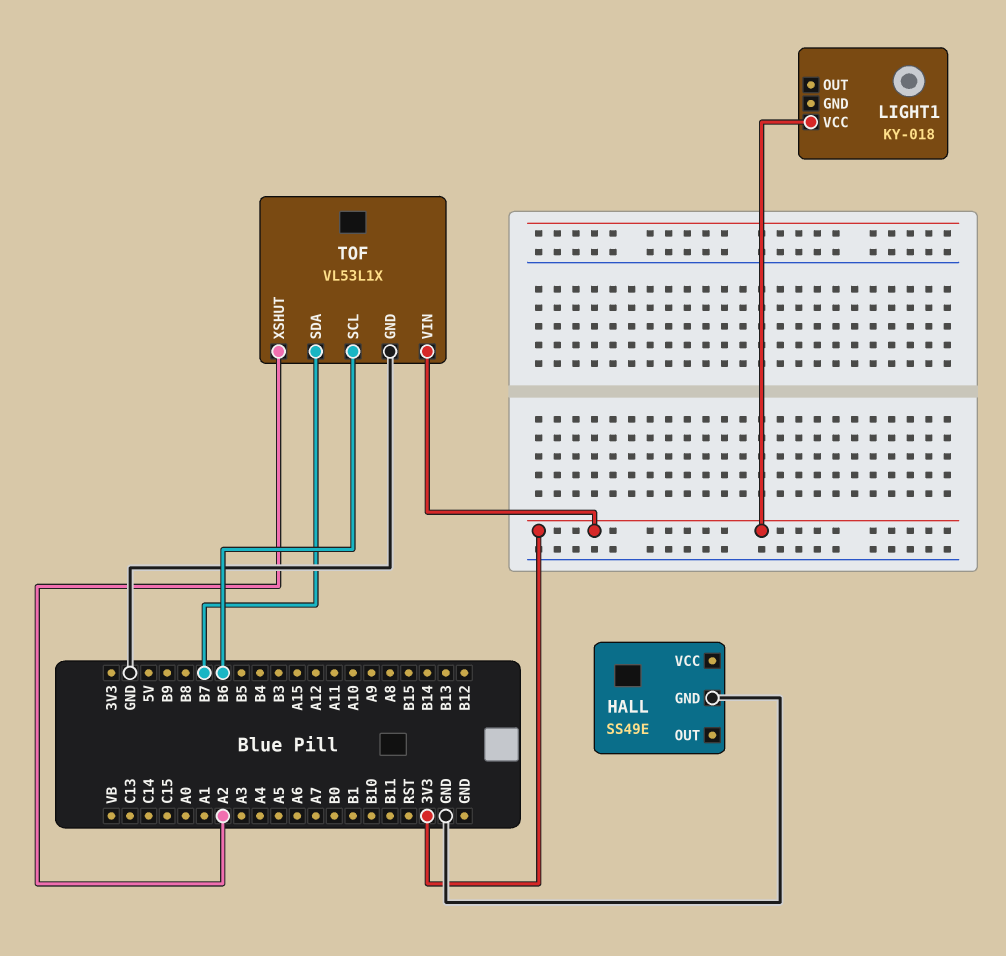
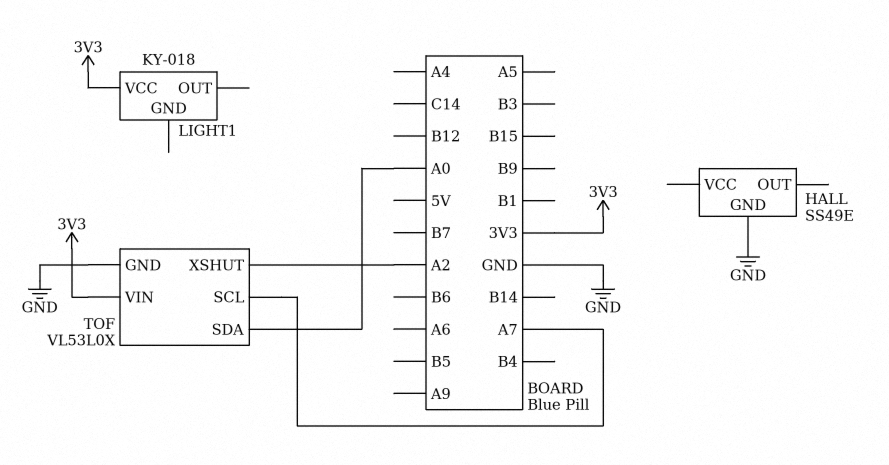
TOF: VL53L1X -> VL53L0X
TOF pin SCL: B6 -> A7
TOF pin SDA: B7 -> A0

